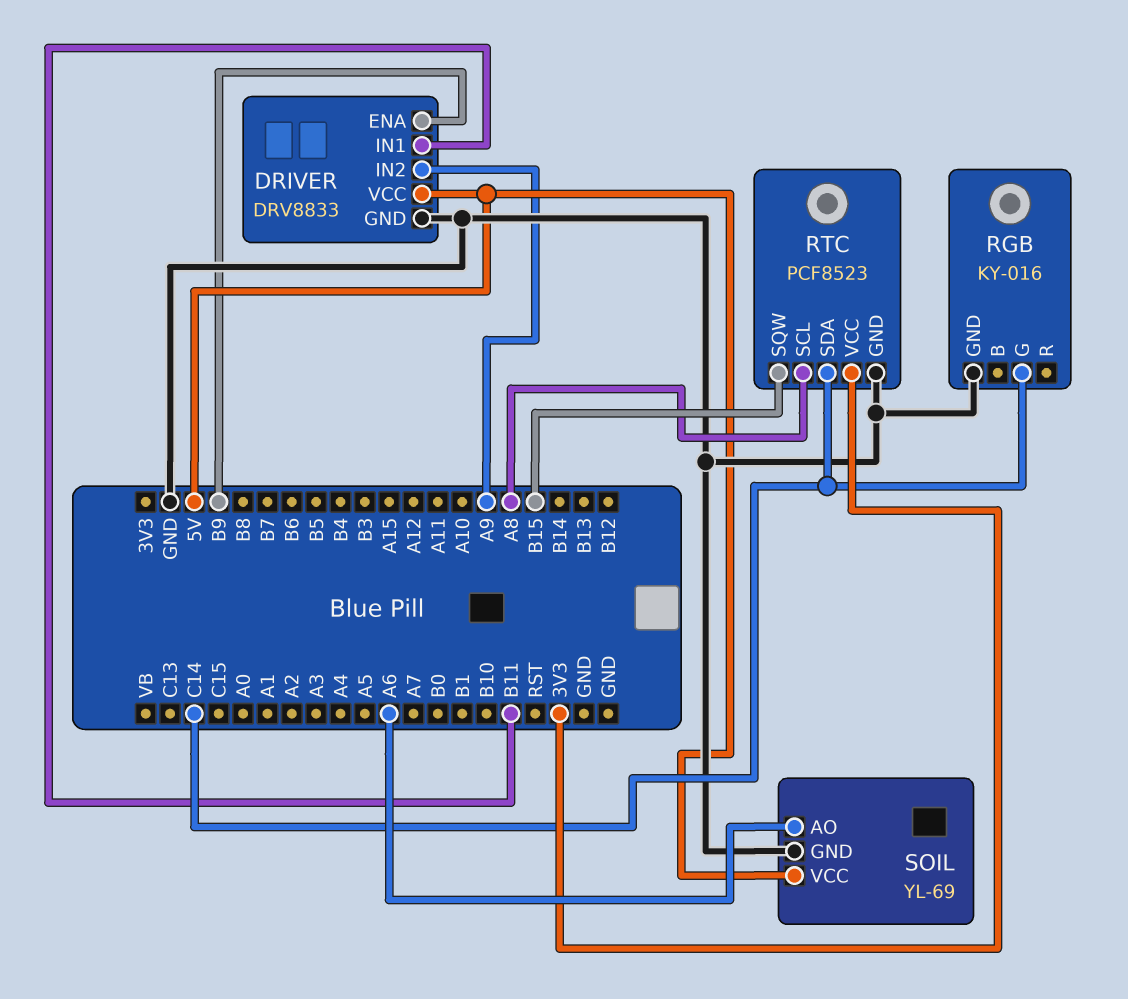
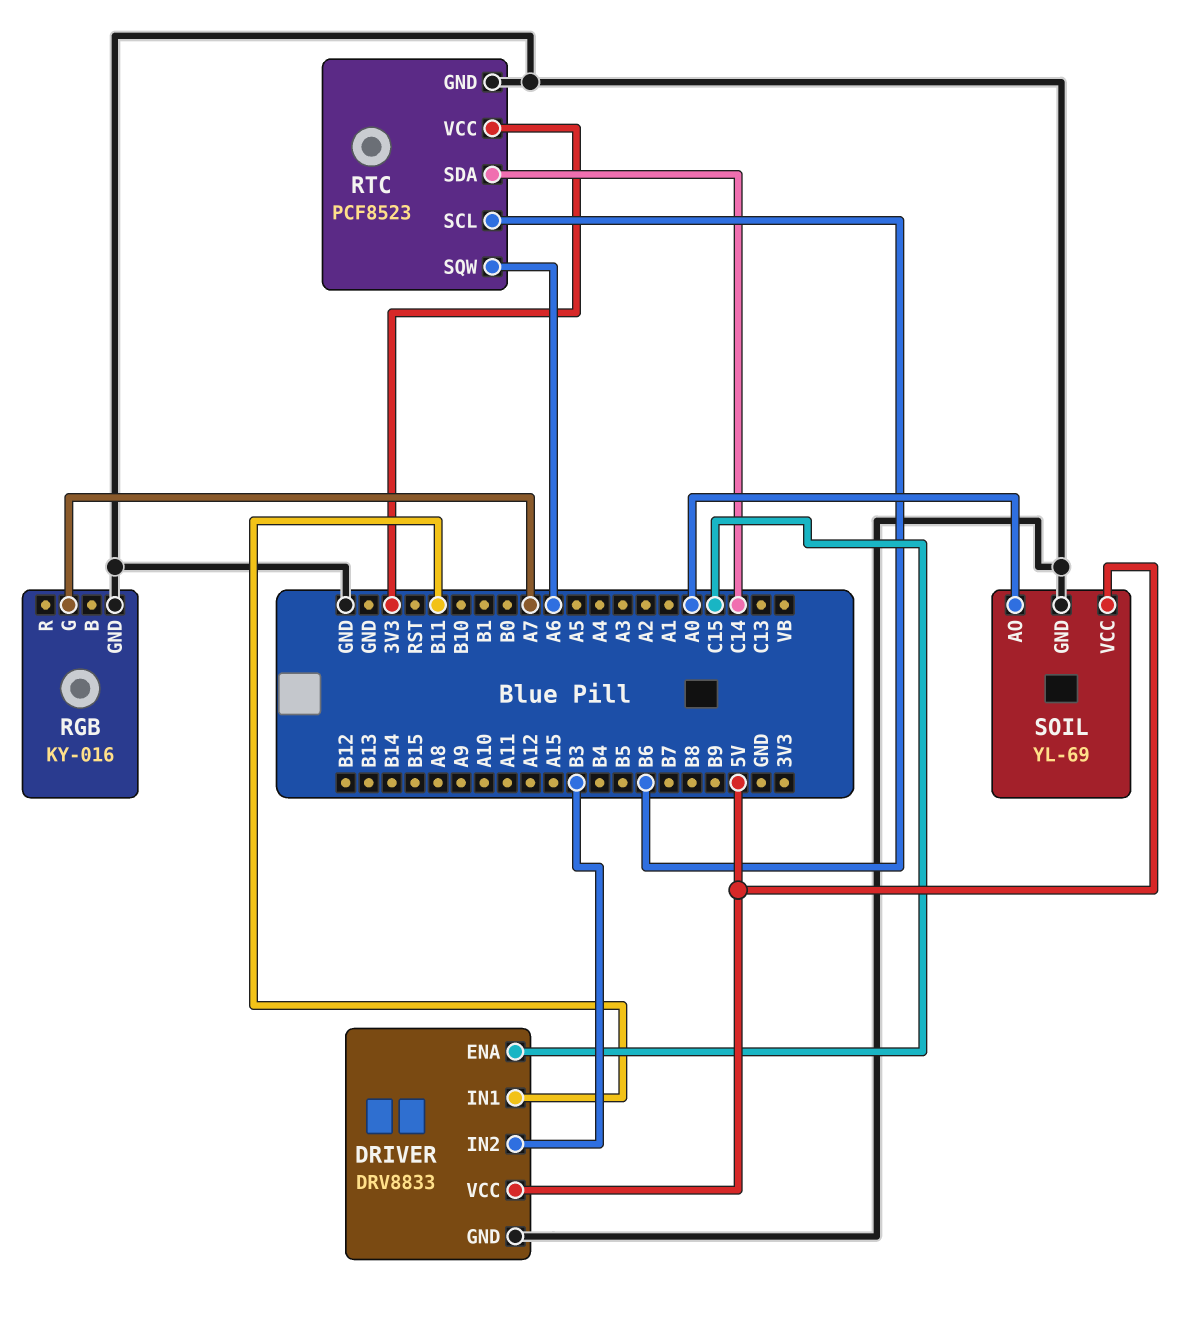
DRIVER pin ENA: B9 -> C15
DRIVER pin IN2: A9 -> B3
RGB pin G: C14 -> A7
RTC pin SCL: A8 -> B6
RTC pin SQW: B15 -> A6
SOIL pin AO: A6 -> A0

